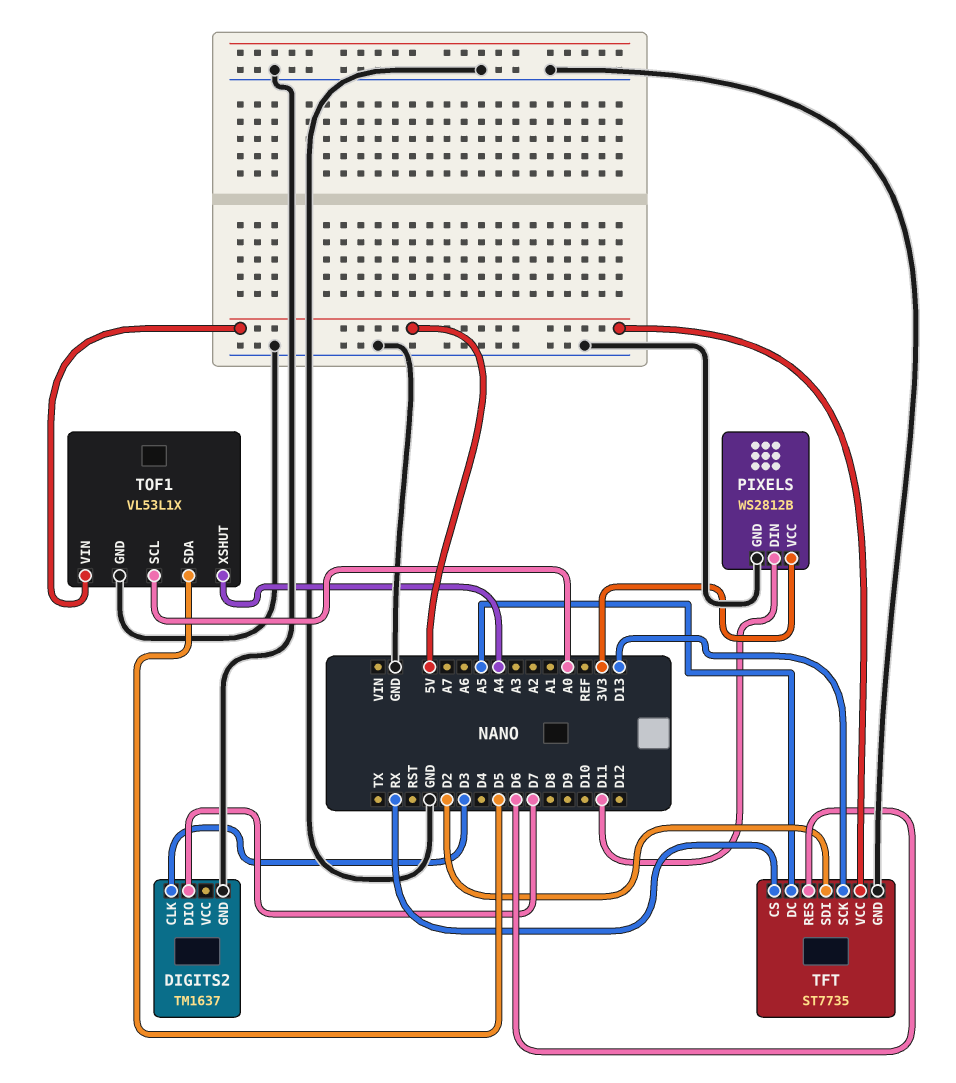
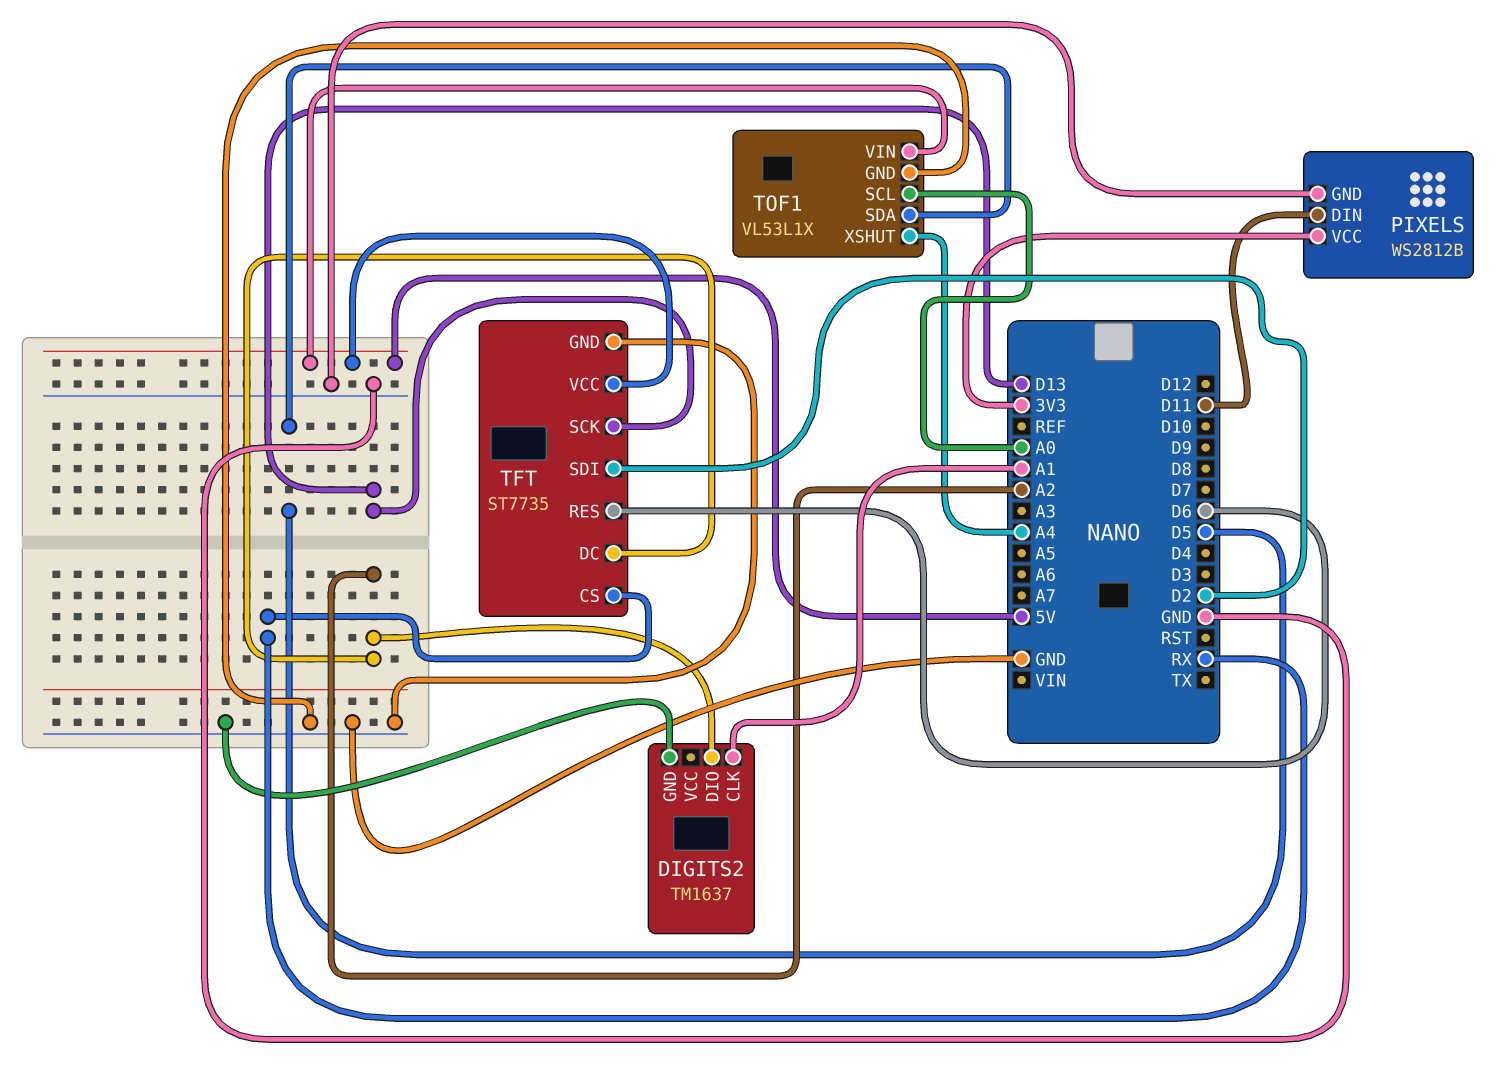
DIGITS2 pin CLK: D3 -> A1
DIGITS2 pin DIO: D7 -> A2
TFT pin DC: A5 -> A2

